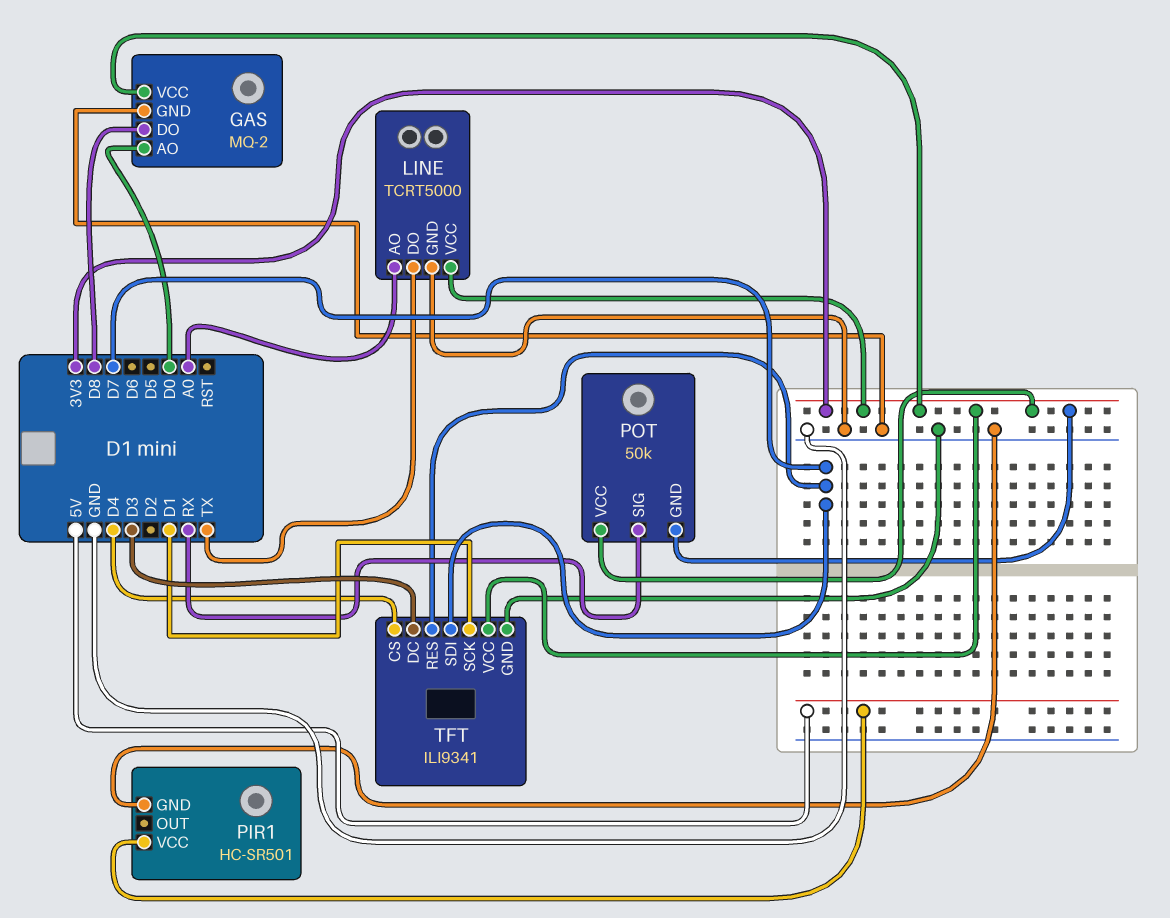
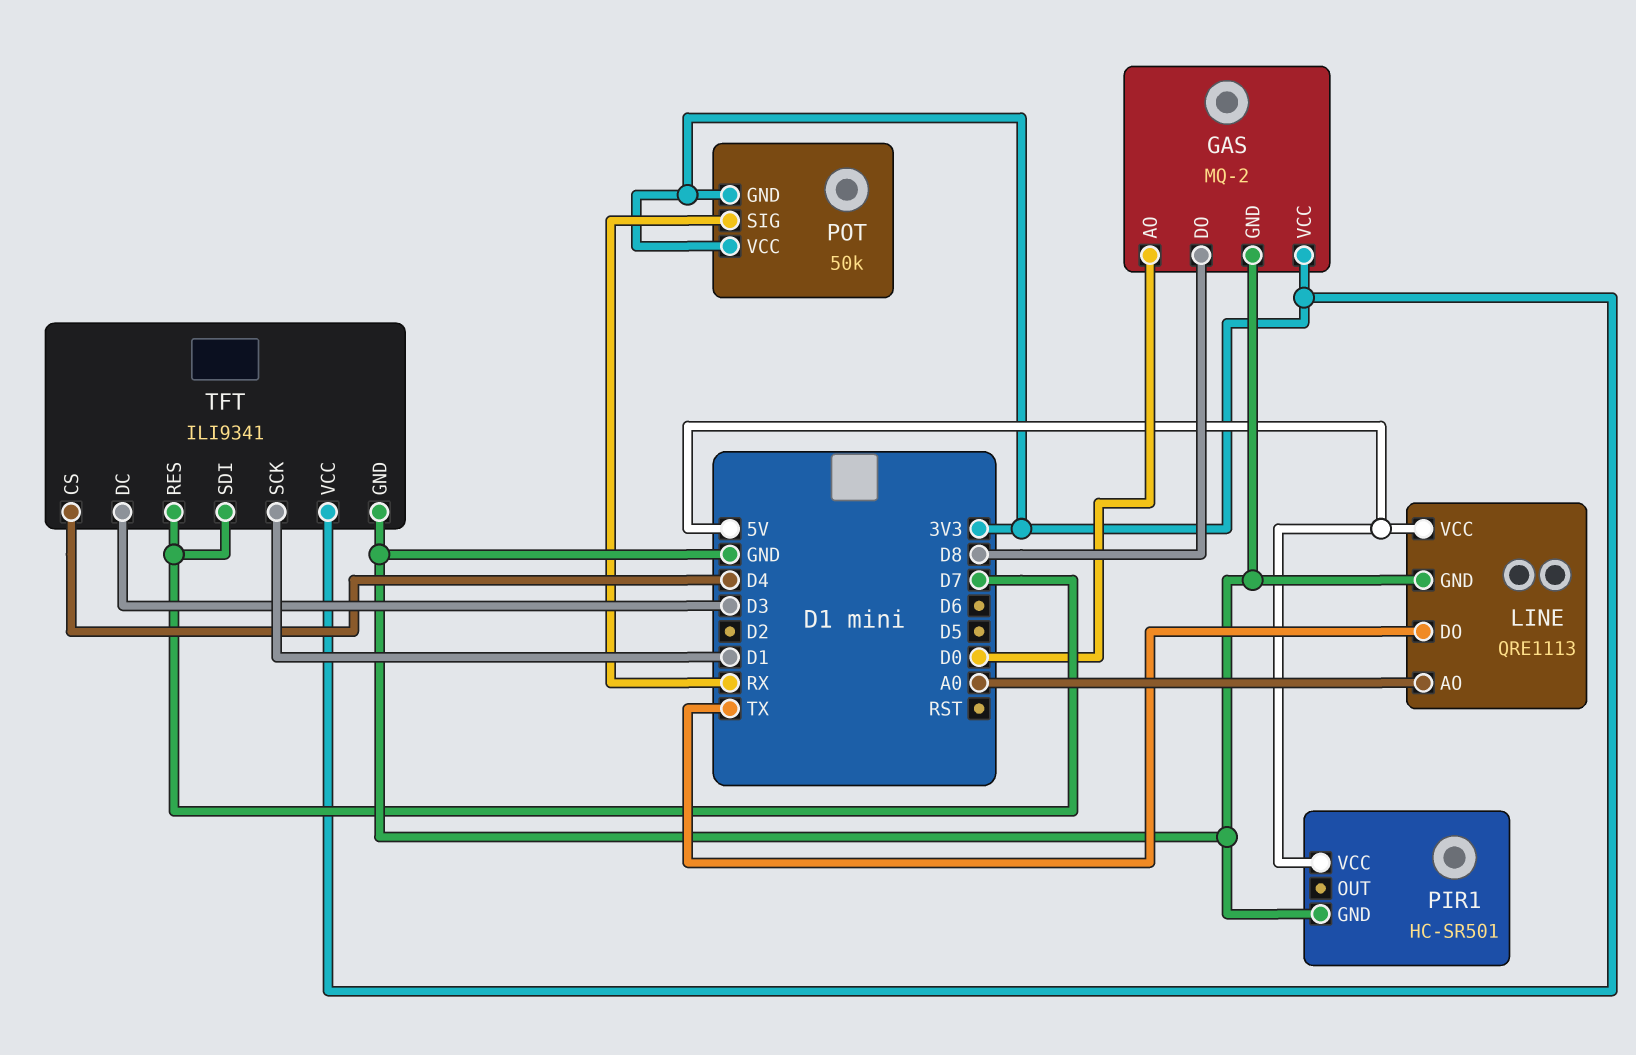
LINE: TCRT5000 -> QRE1113
LINE pin VCC: 3V3 -> 5V

